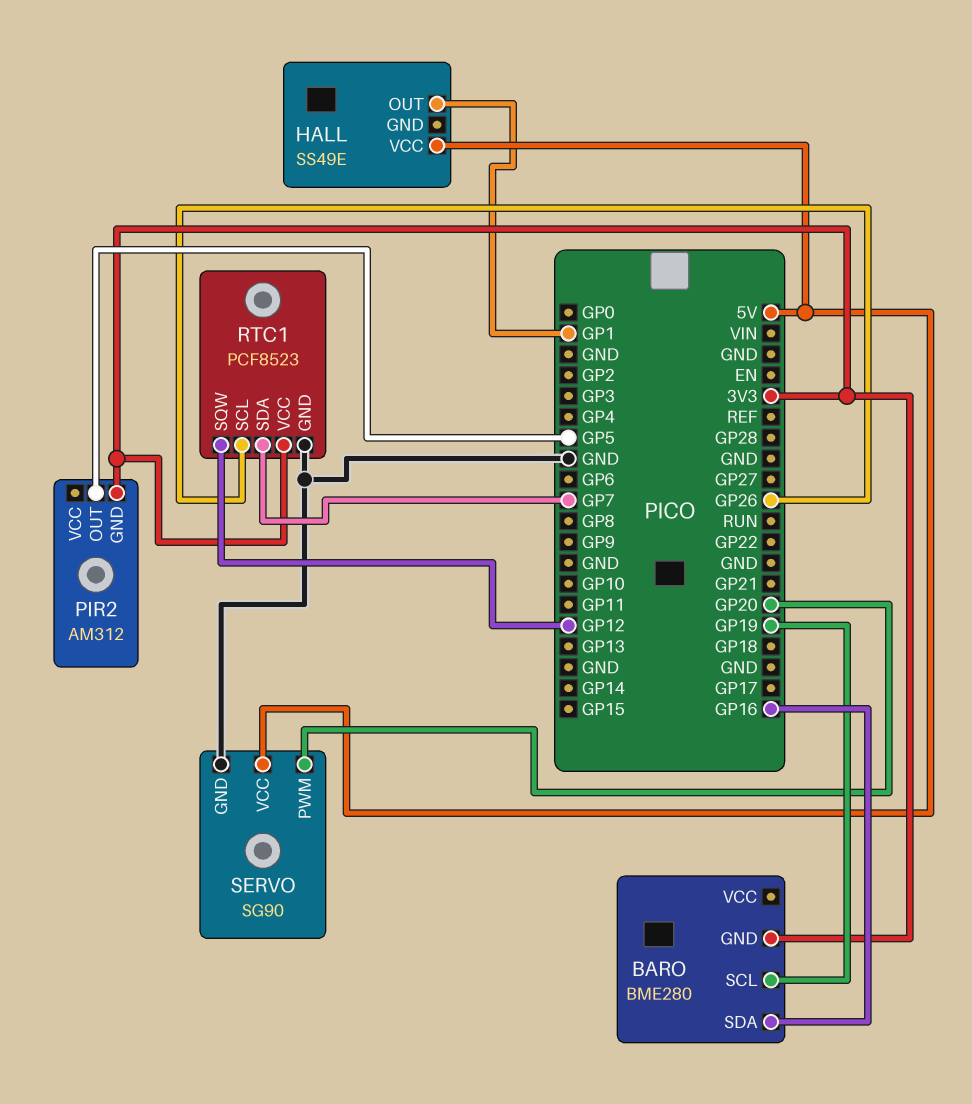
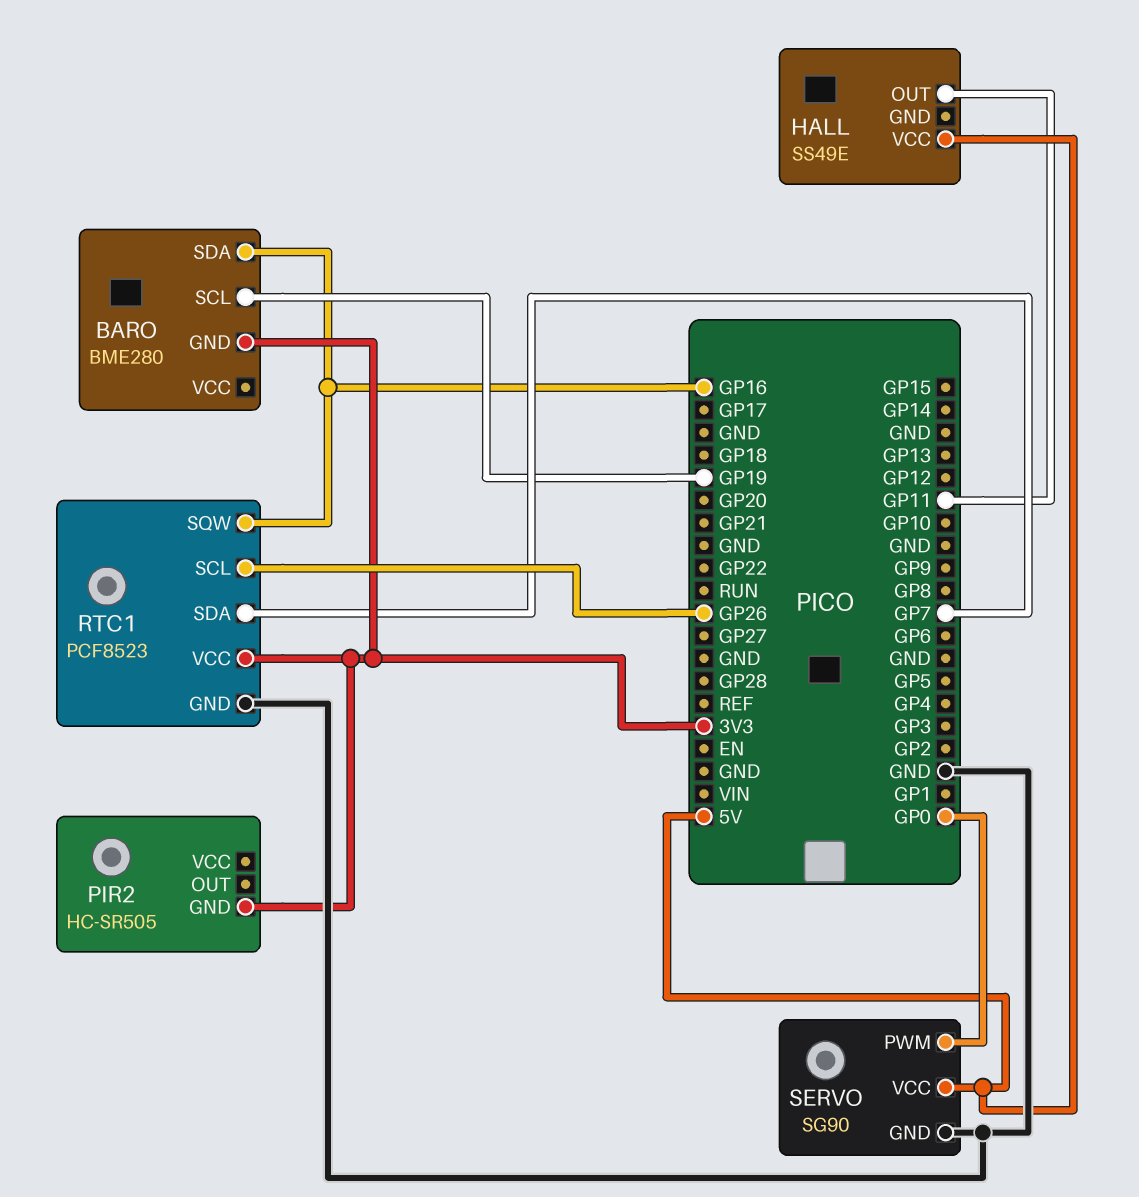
HALL pin OUT: GP1 -> GP11
PIR2: AM312 -> HC-SR505
PIR2 pin OUT: GP5 -> none
RTC1 pin SQW: GP12 -> GP16
SERVO pin PWM: GP20 -> GP0

